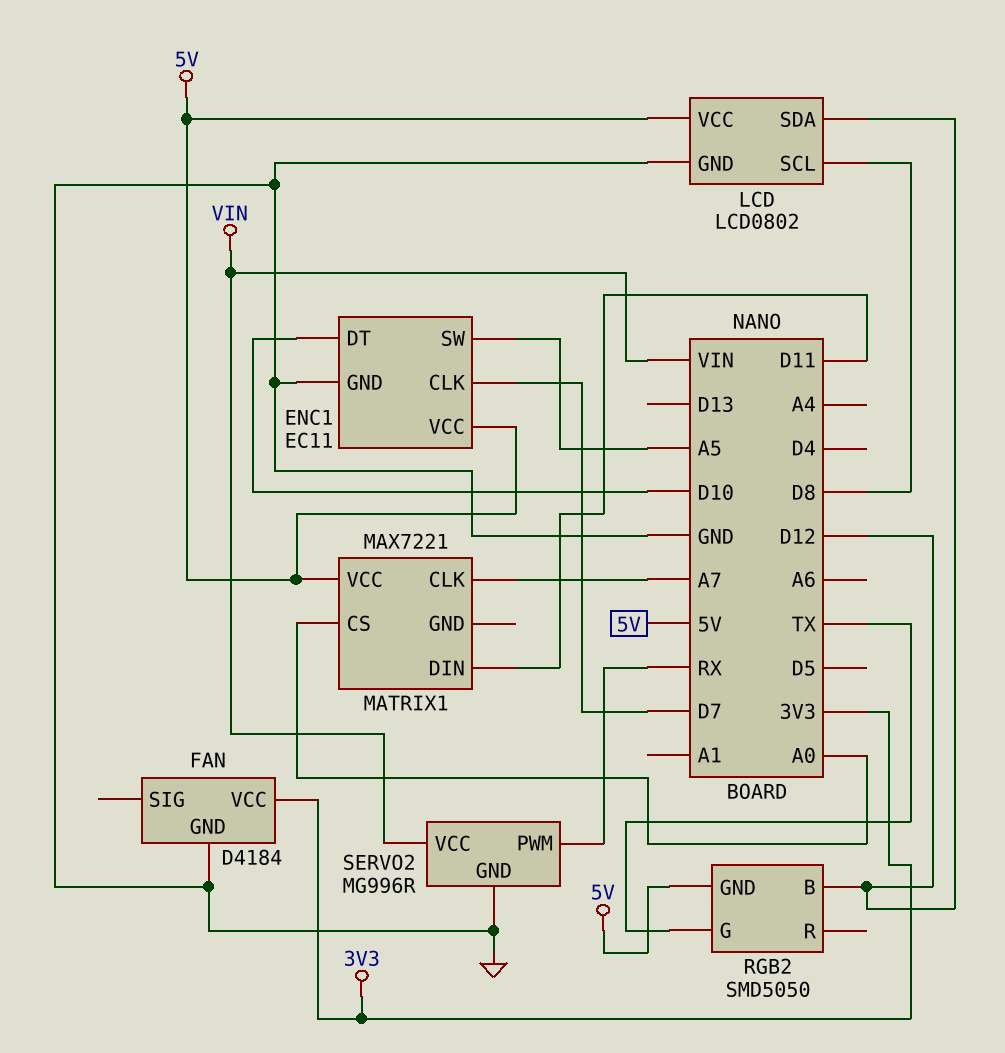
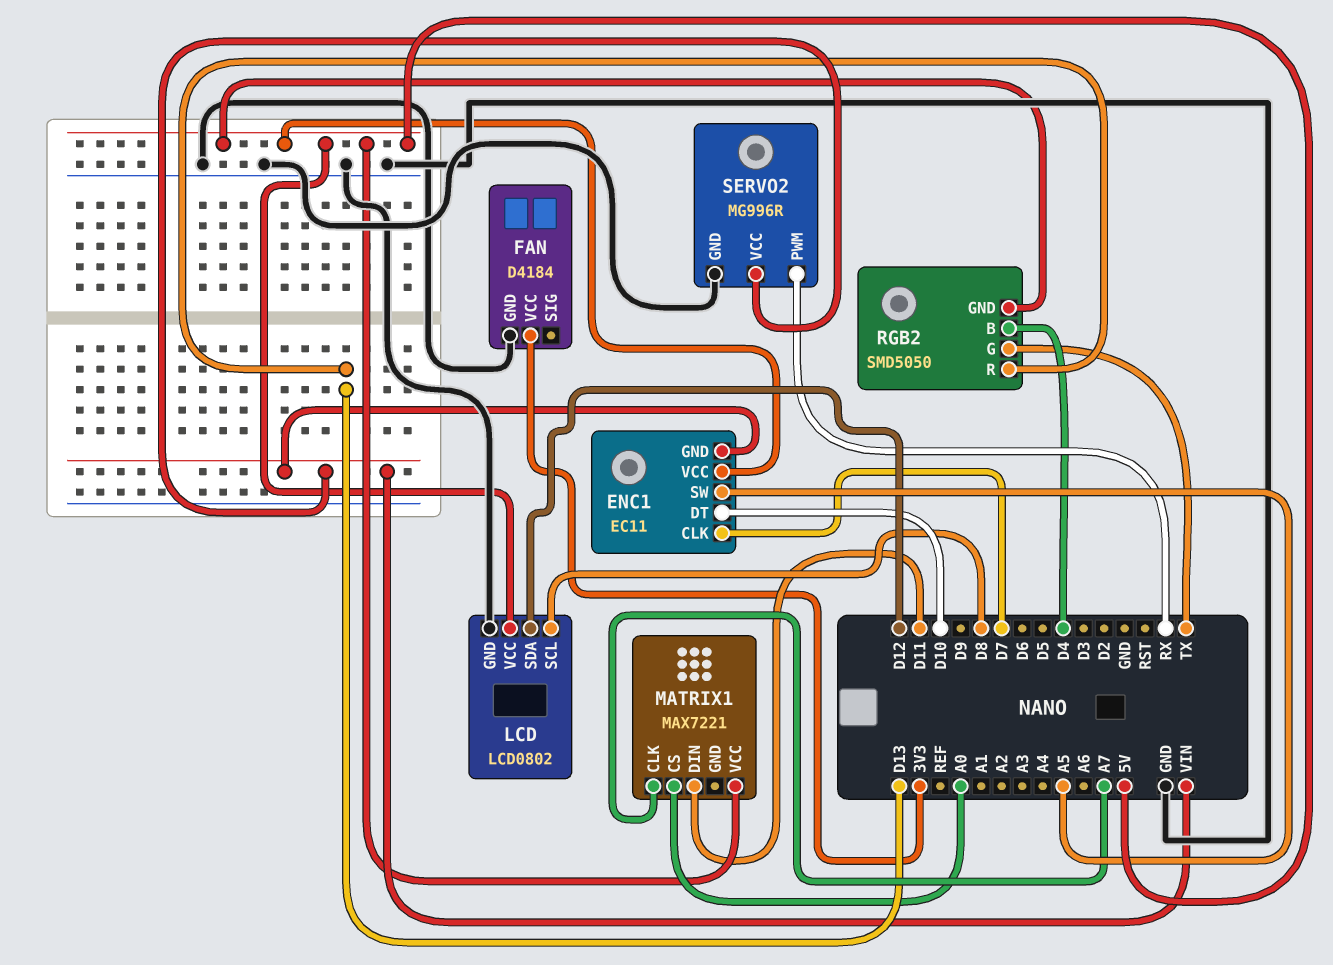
ENC1 pin GND: GND -> VIN
RGB2 pin B: D12 -> D4
RGB2 pin R: none -> D13

